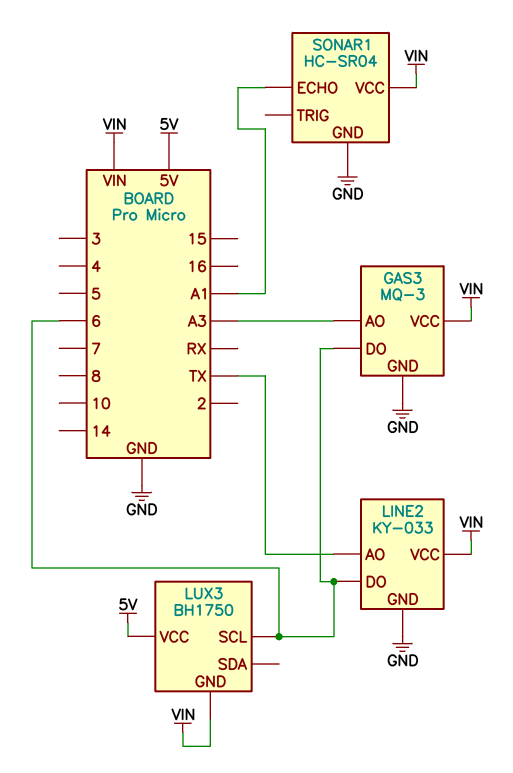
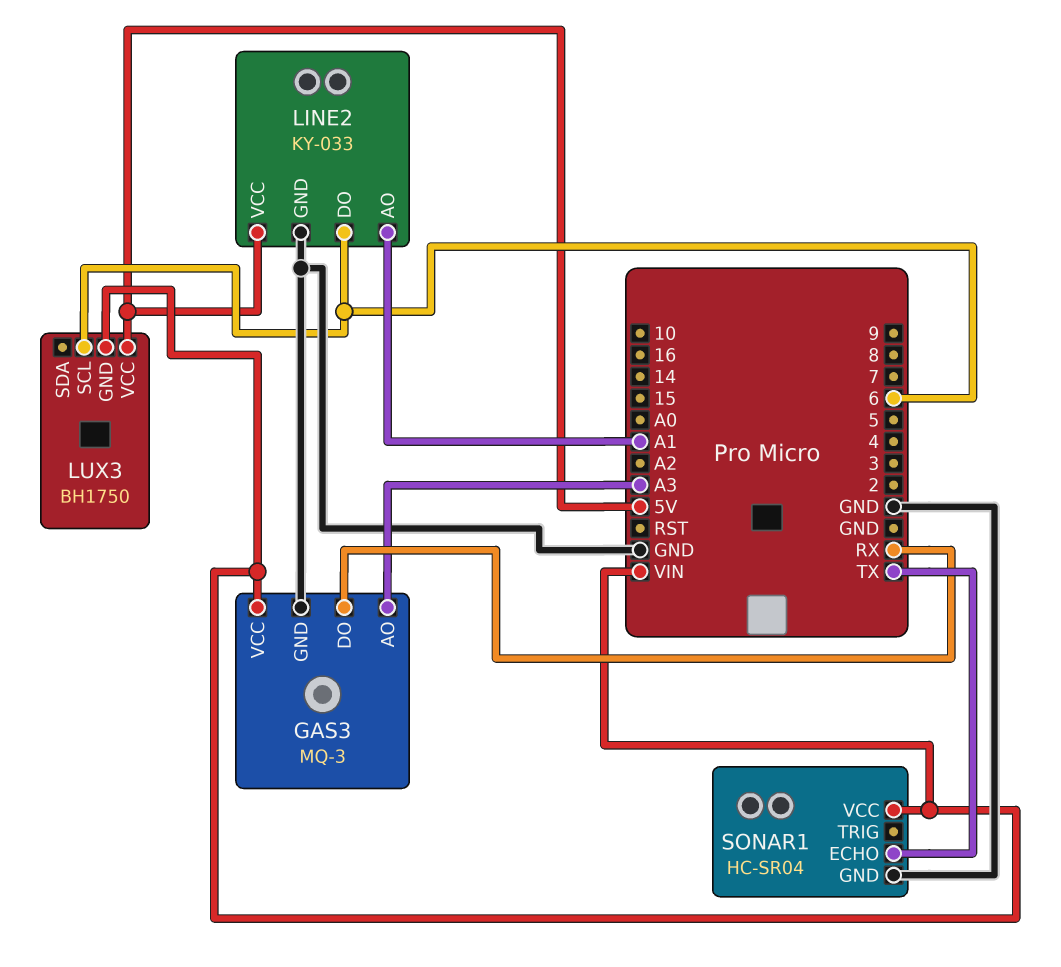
GAS3 pin DO: 6 -> RX
LINE2 pin AO: TX -> A1
LINE2 pin VCC: VIN -> 5V
SONAR1 pin ECHO: A1 -> TX

